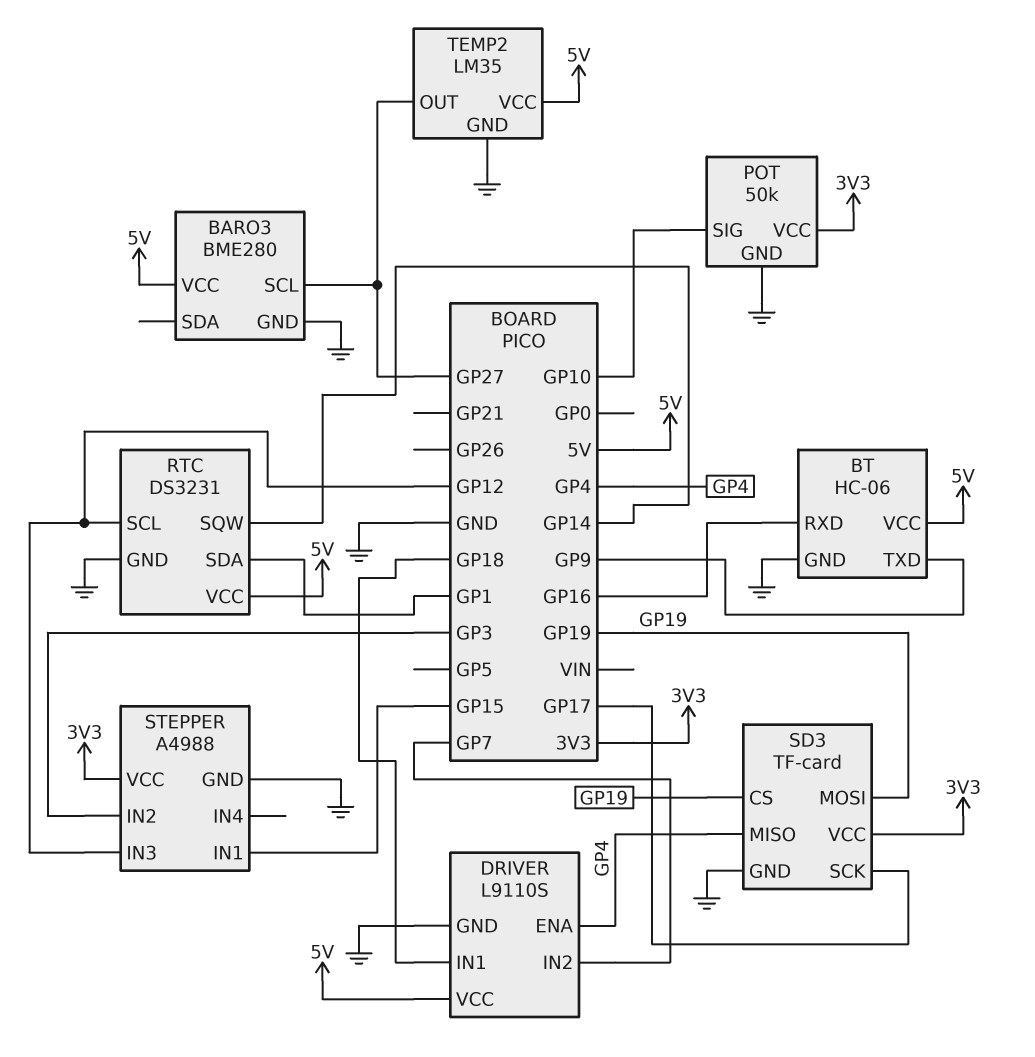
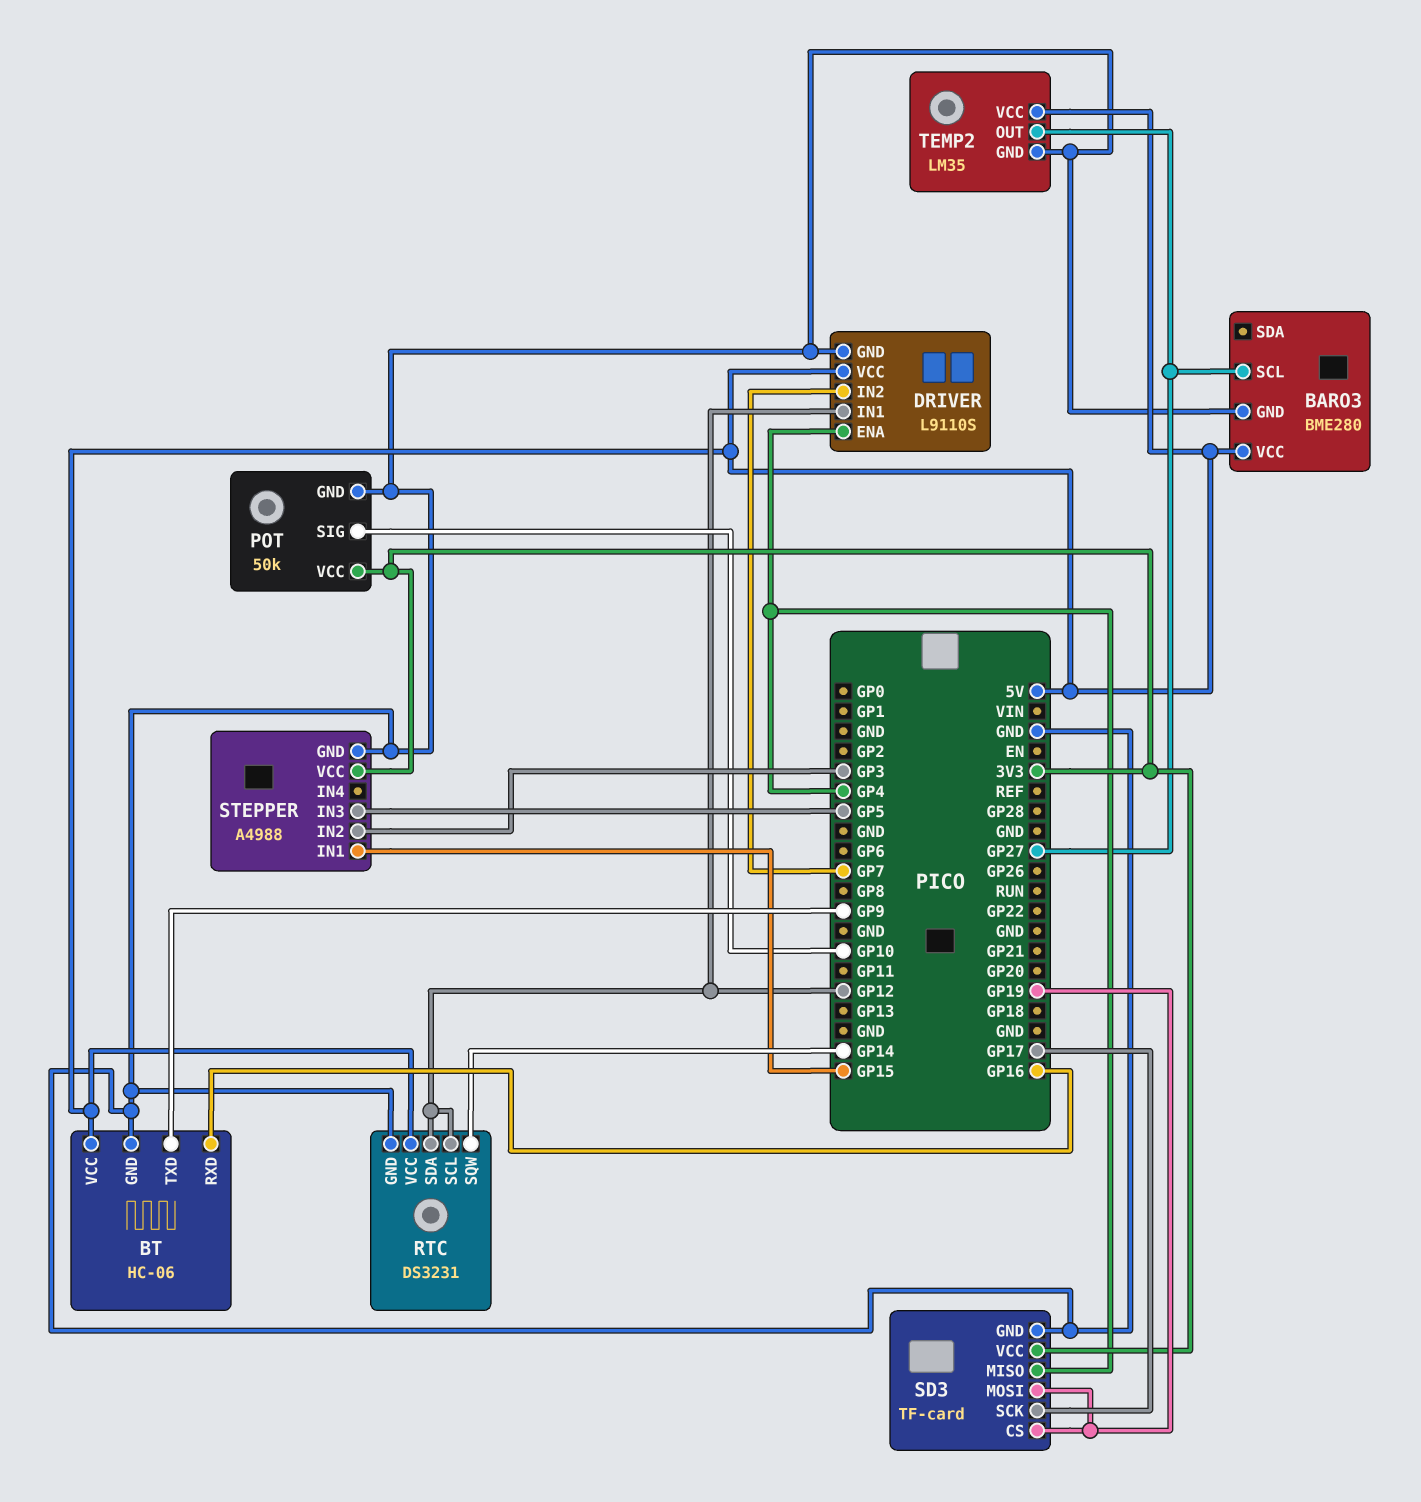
DRIVER pin IN1: GP18 -> GP12
RTC pin SDA: GP1 -> GP12
STEPPER pin IN3: GP12 -> GP5

